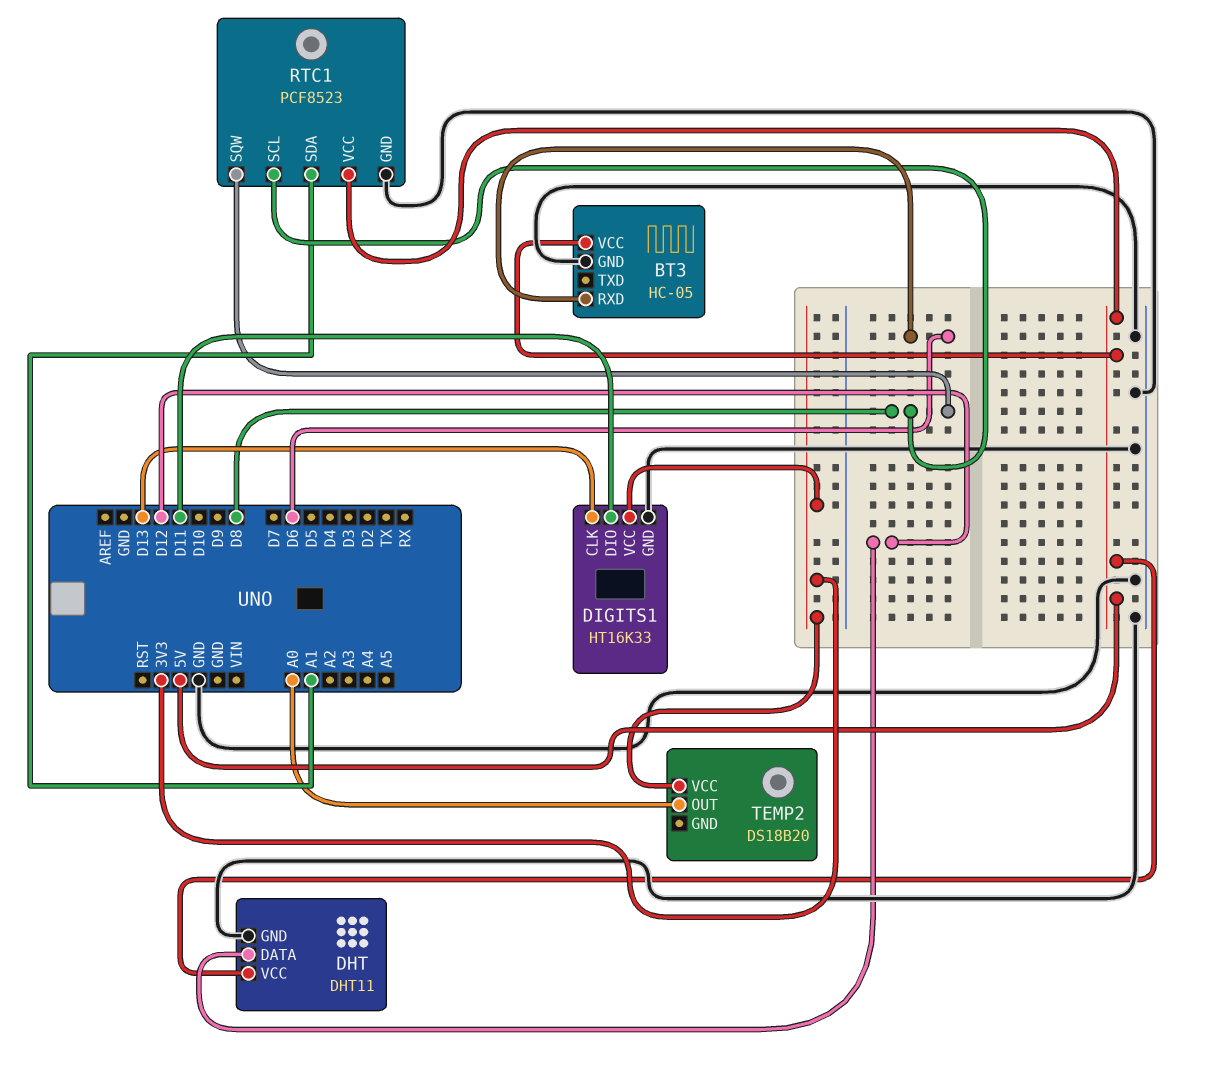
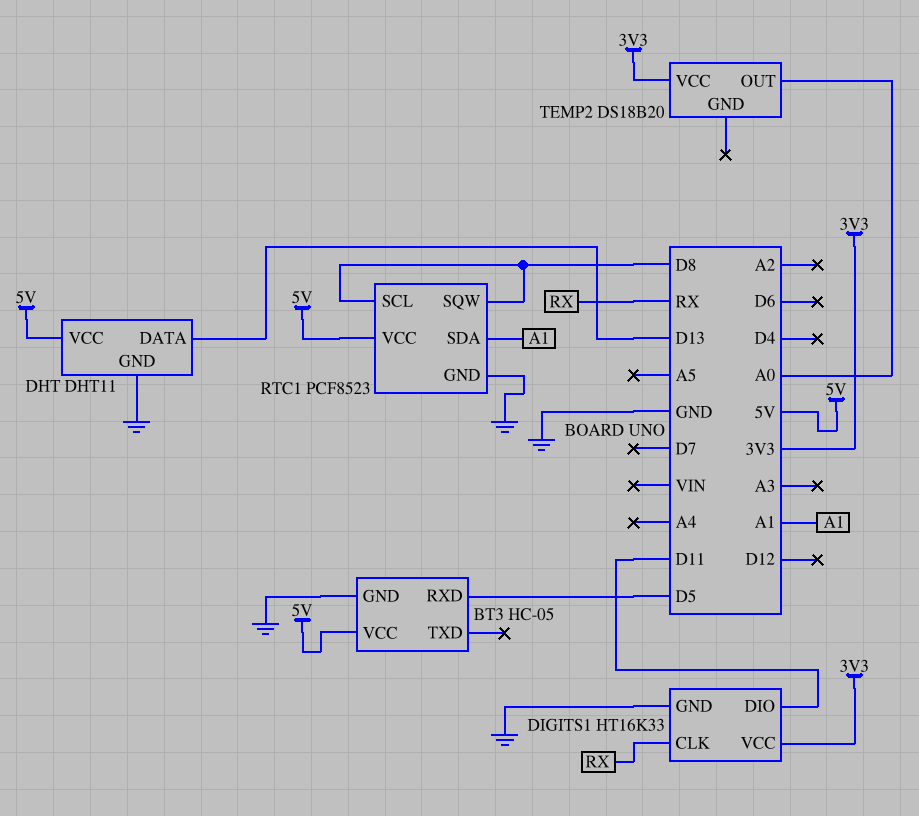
BT3 pin RXD: D6 -> D5
DHT pin DATA: D12 -> D13
DIGITS1 pin CLK: D13 -> RX

